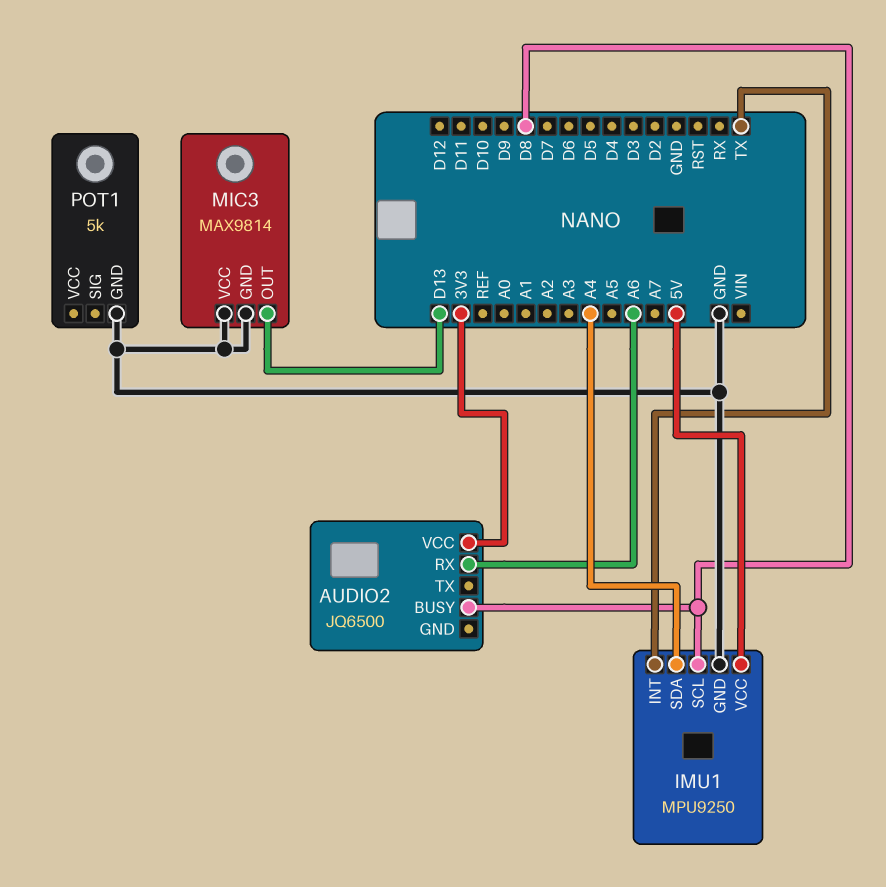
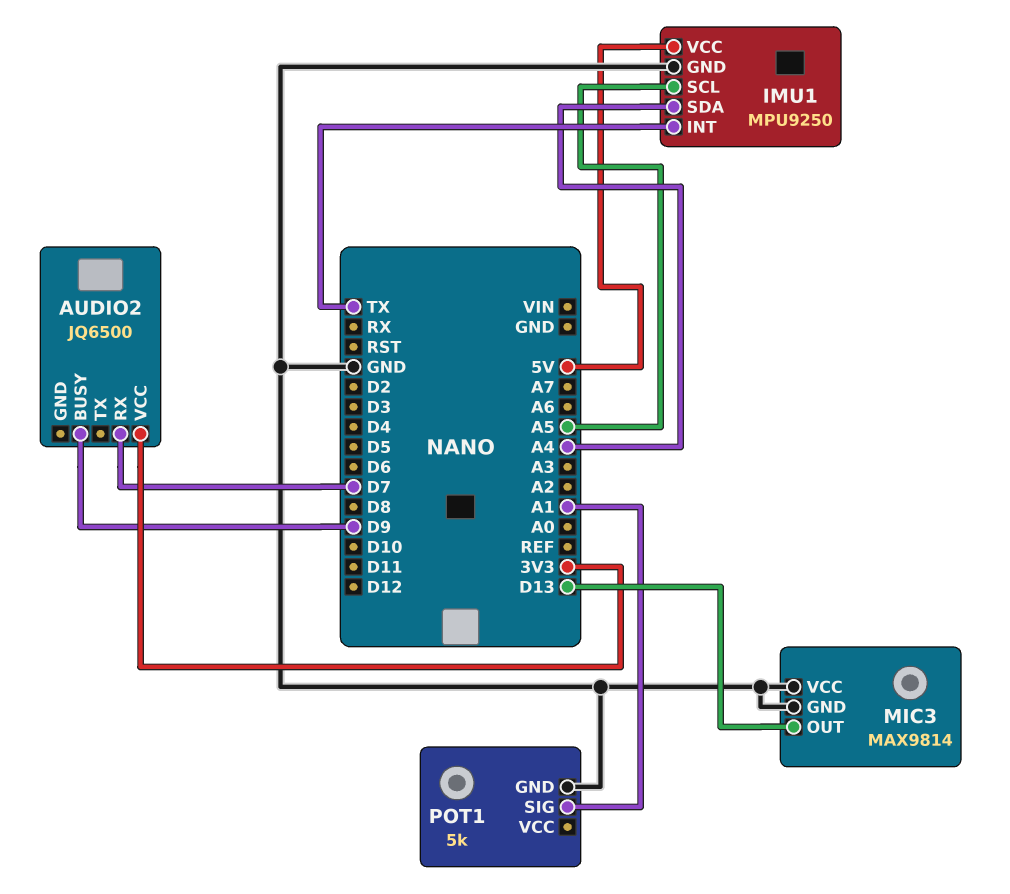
AUDIO2 pin BUSY: D8 -> D9
AUDIO2 pin RX: A6 -> D7
IMU1 pin SCL: D8 -> A5
POT1 pin SIG: none -> A1

